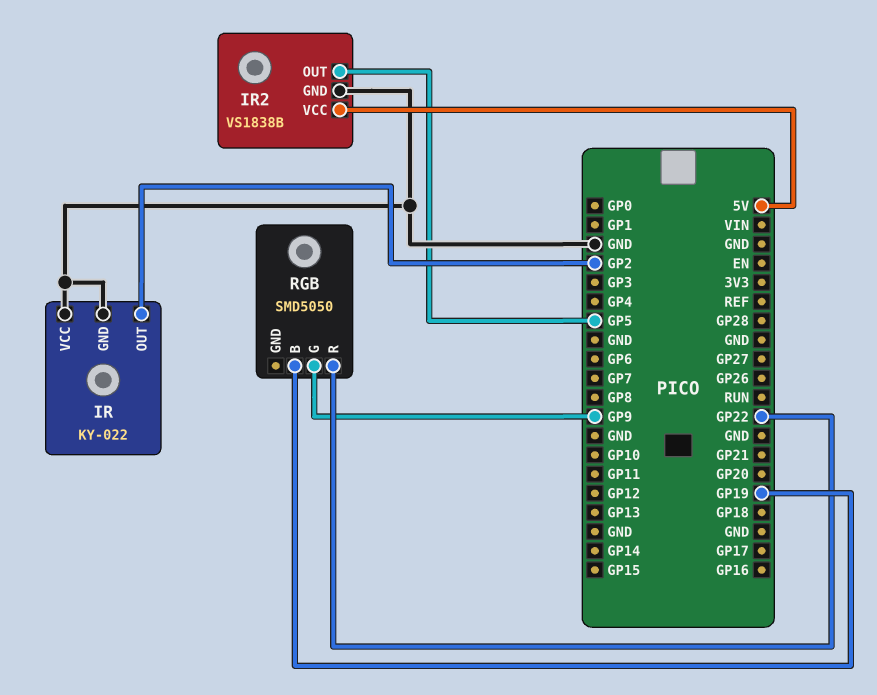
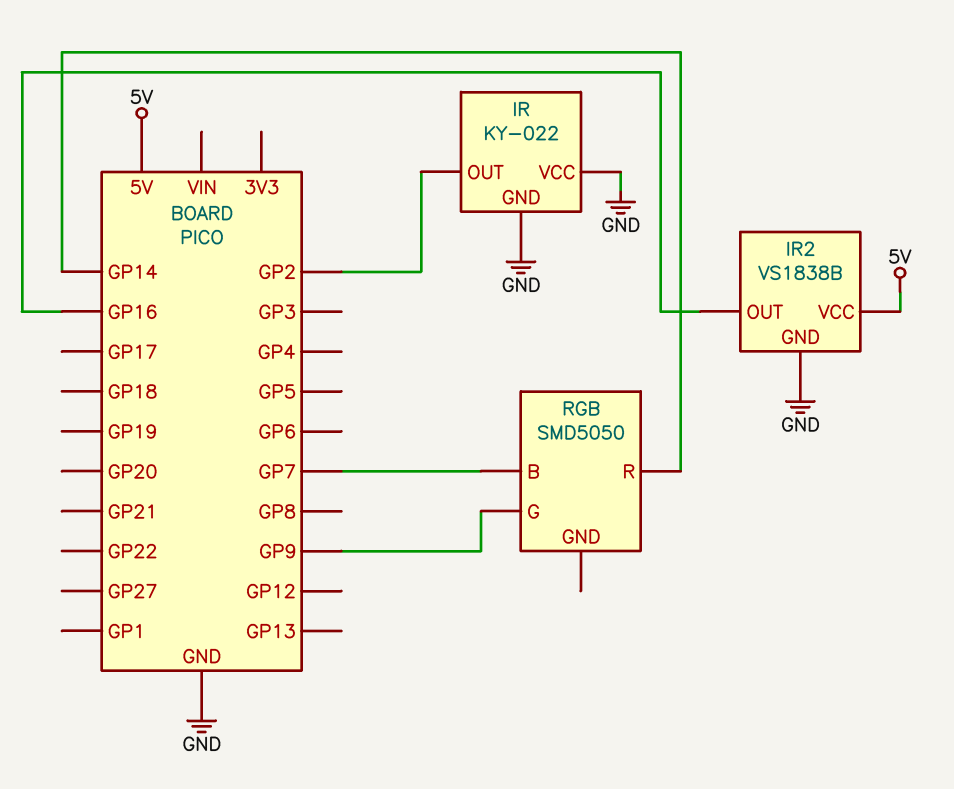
IR2 pin OUT: GP5 -> GP16
RGB pin B: GP19 -> GP7
RGB pin R: GP22 -> GP14

